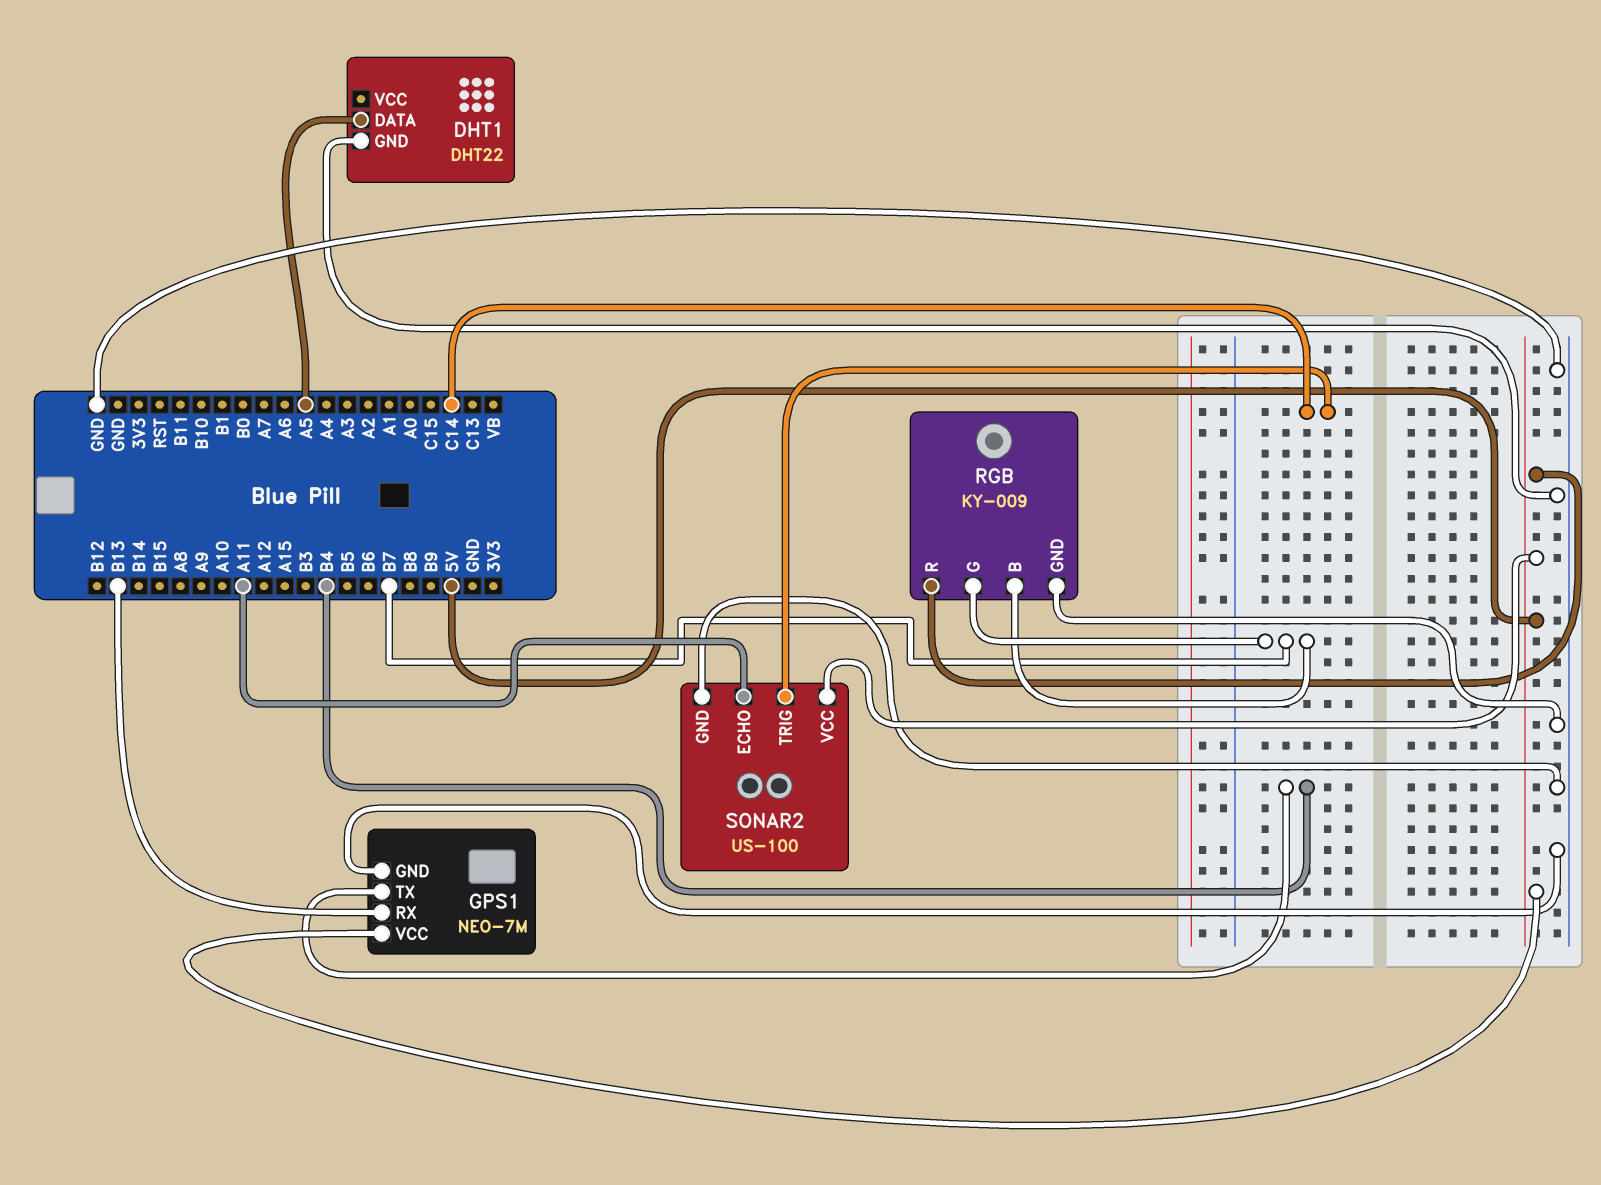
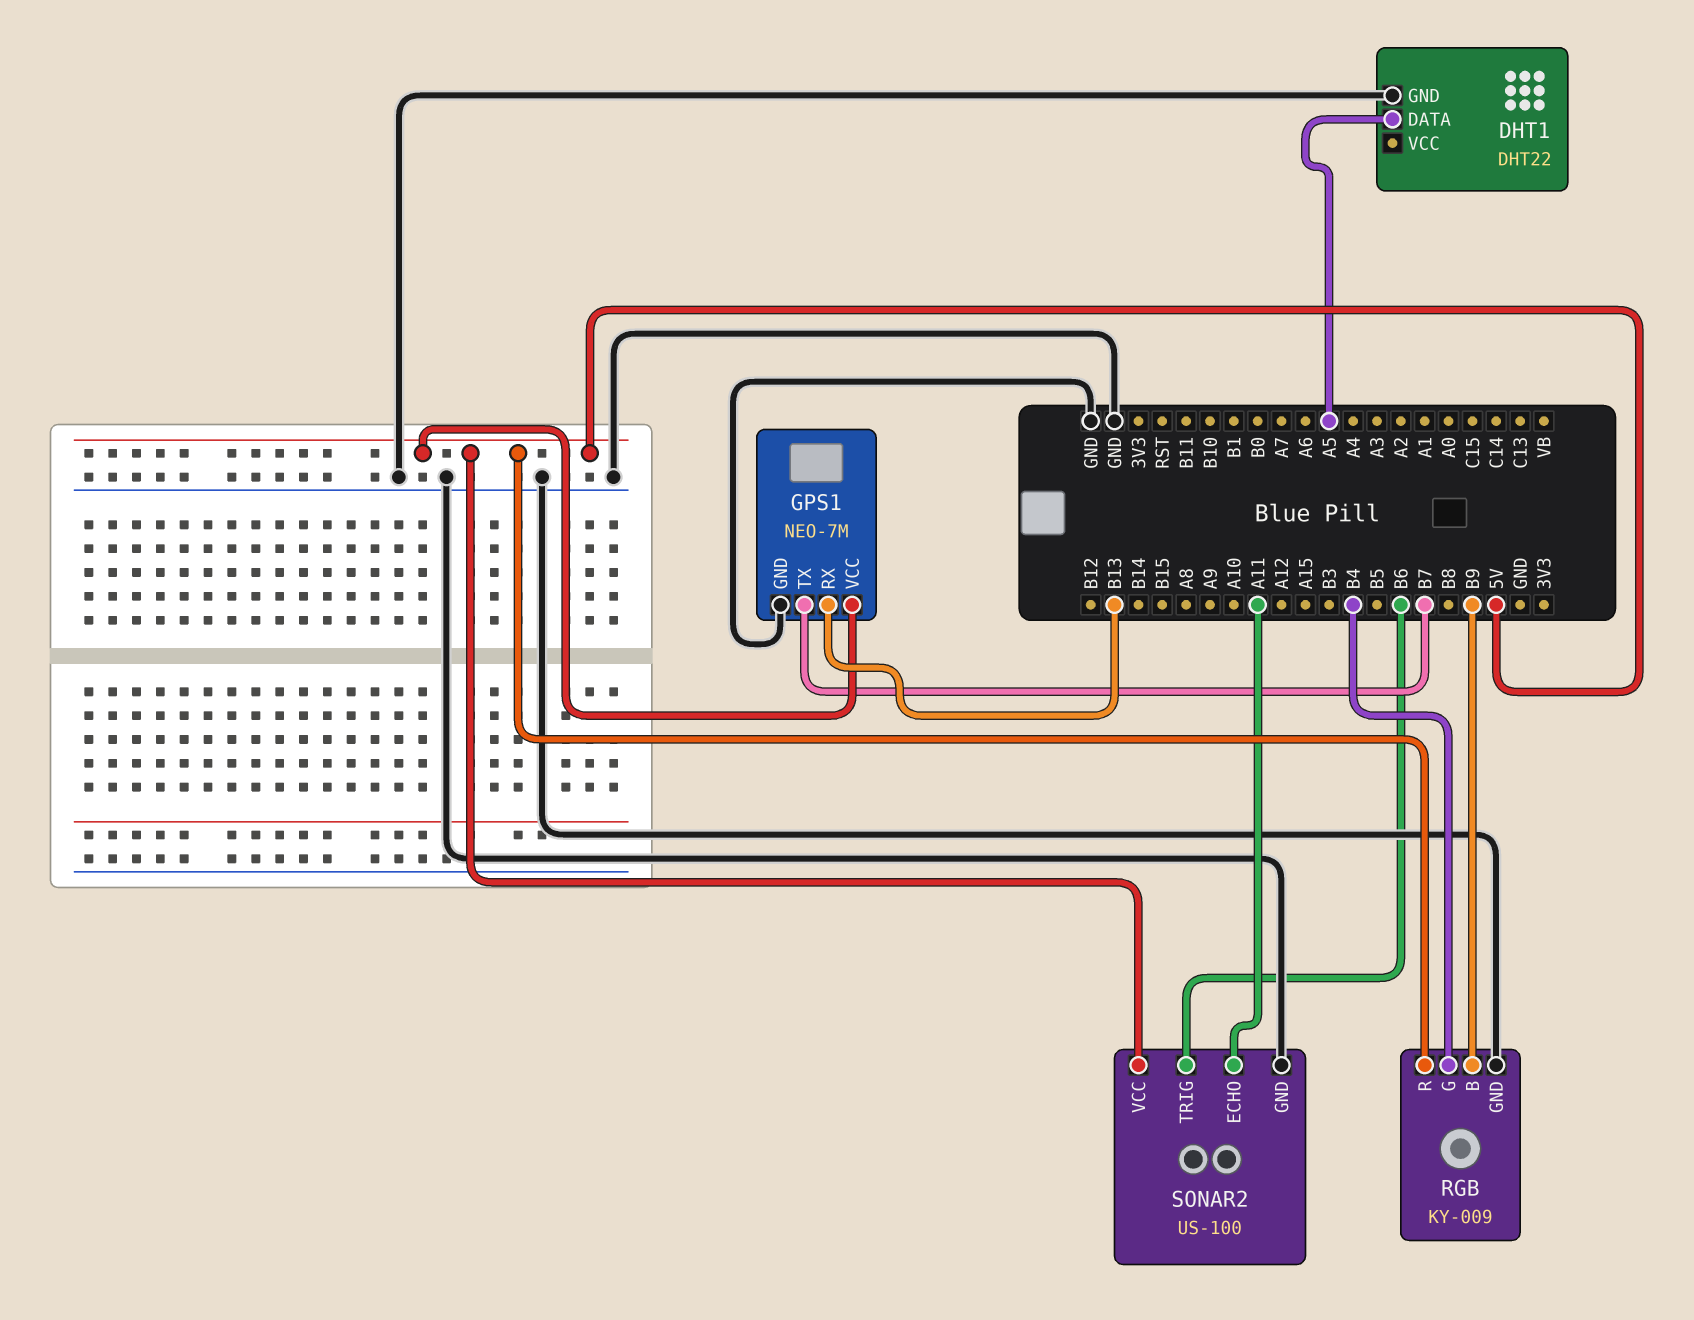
GPS1 pin TX: B4 -> B7
RGB pin B: B7 -> B9
RGB pin G: B7 -> B4
SONAR2 pin TRIG: C14 -> B6

